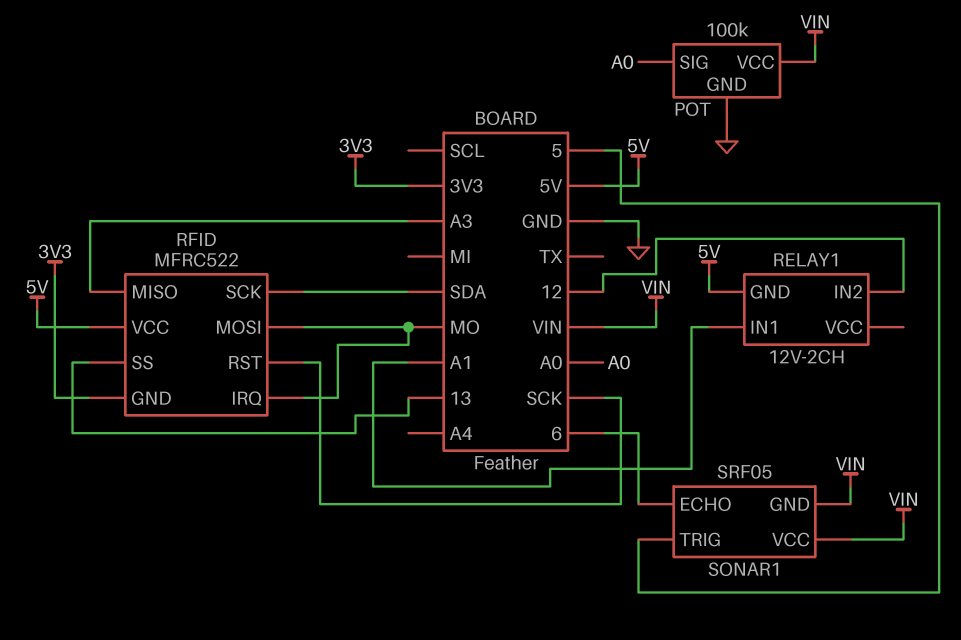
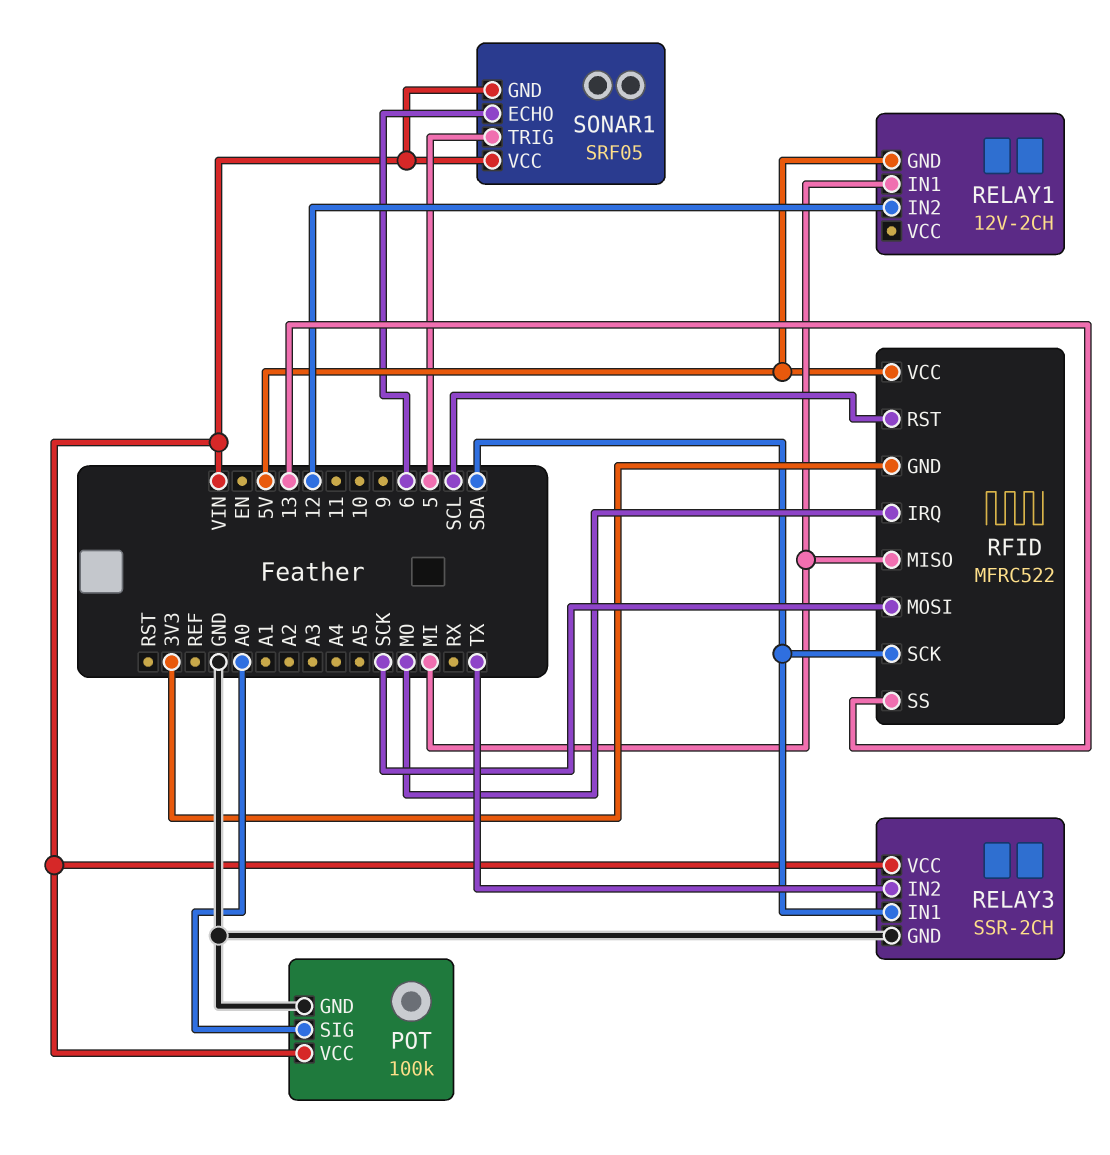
RELAY1 pin IN1: A1 -> MI
RELAY3: none -> SSR-2CH
RELAY3 pin GND: none -> GND
RELAY3 pin IN1: none -> SDA
RELAY3 pin IN2: none -> TX
RELAY3 pin VCC: none -> VIN
RFID pin MISO: A3 -> MI
RFID pin MOSI: MO -> SCK
RFID pin RST: SCK -> SCL

